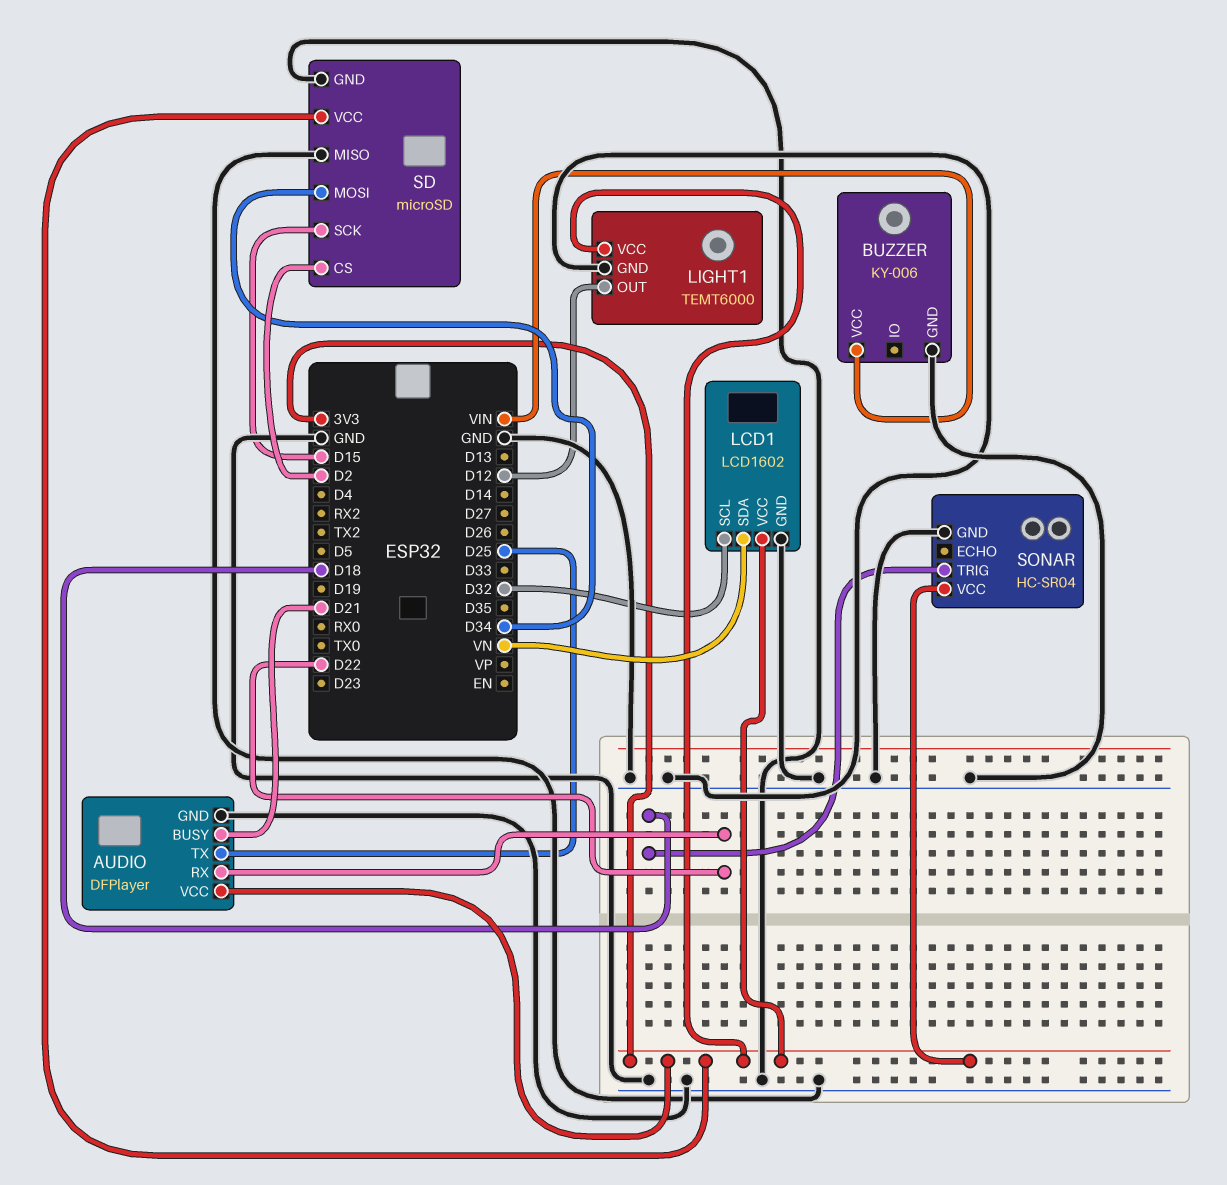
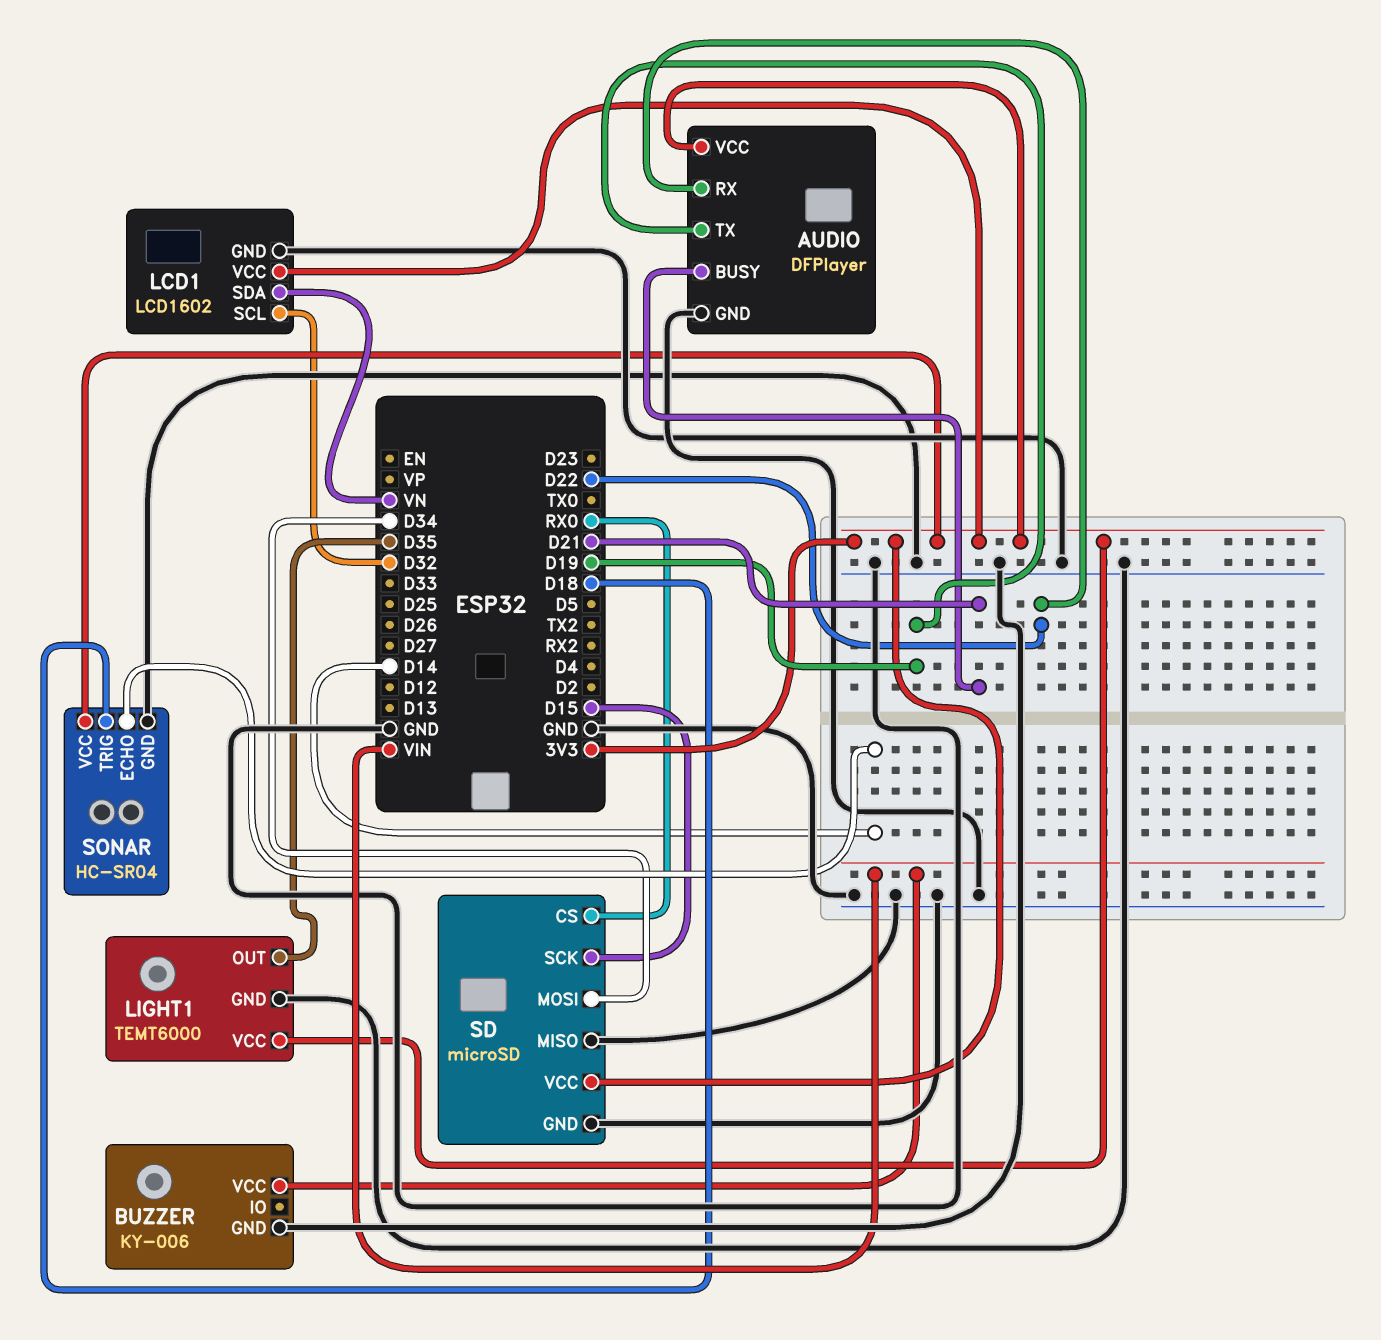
AUDIO pin TX: D25 -> D19
LIGHT1 pin OUT: D12 -> D35
SD pin CS: D2 -> RX0
SONAR pin ECHO: none -> D14

